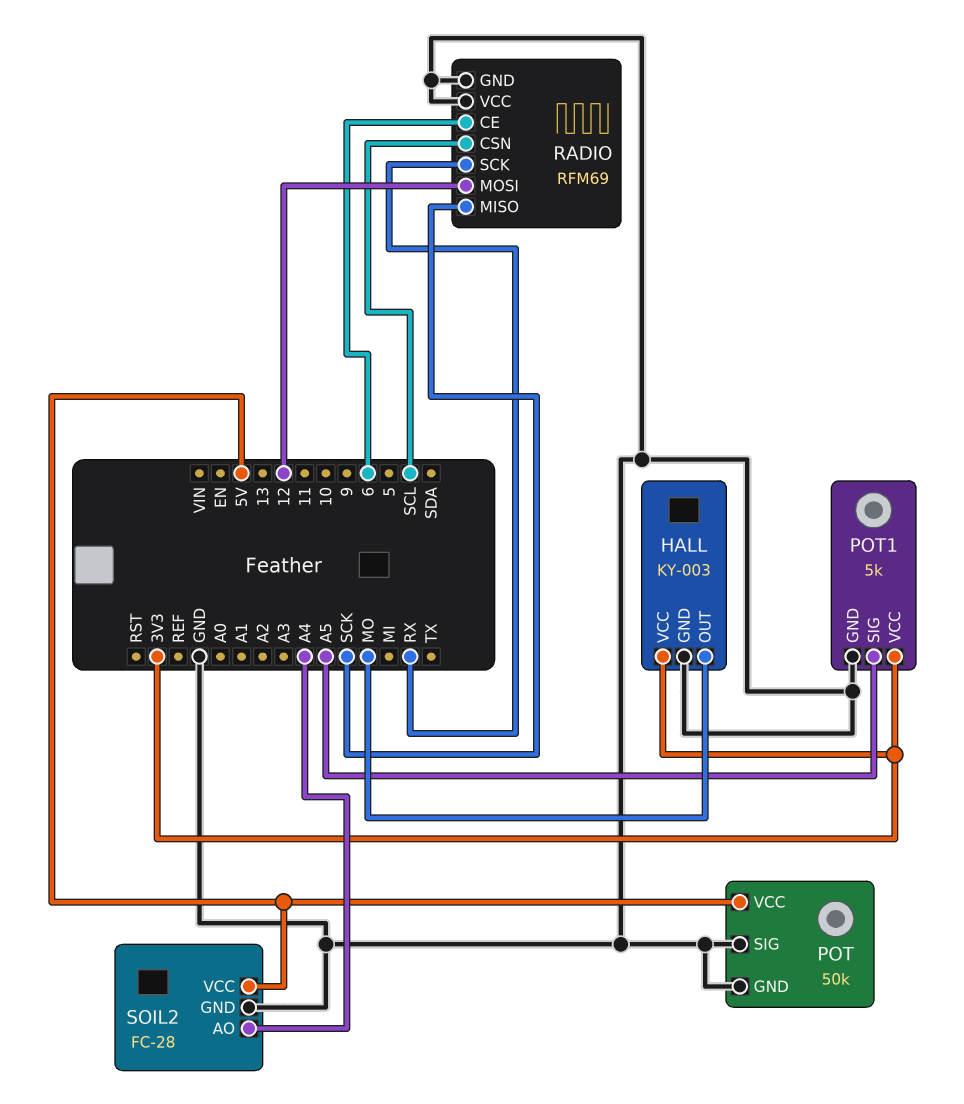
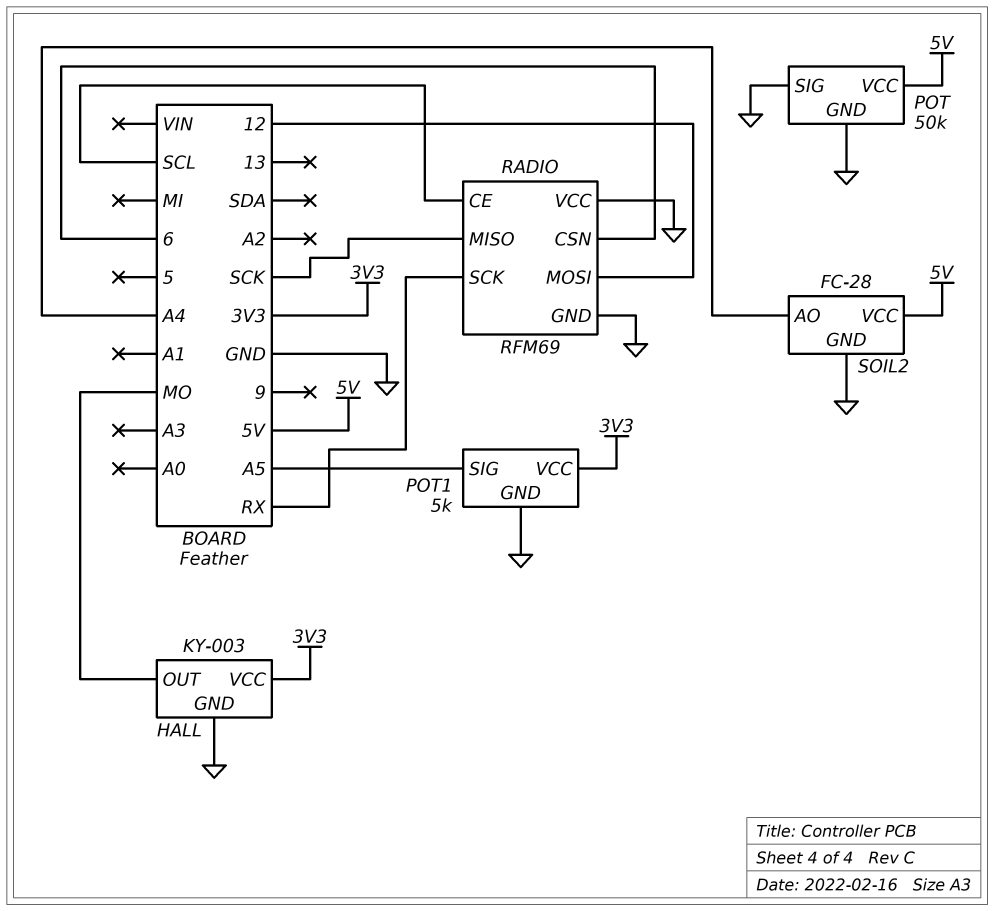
RADIO pin CE: 6 -> SCL
RADIO pin CSN: SCL -> 6

